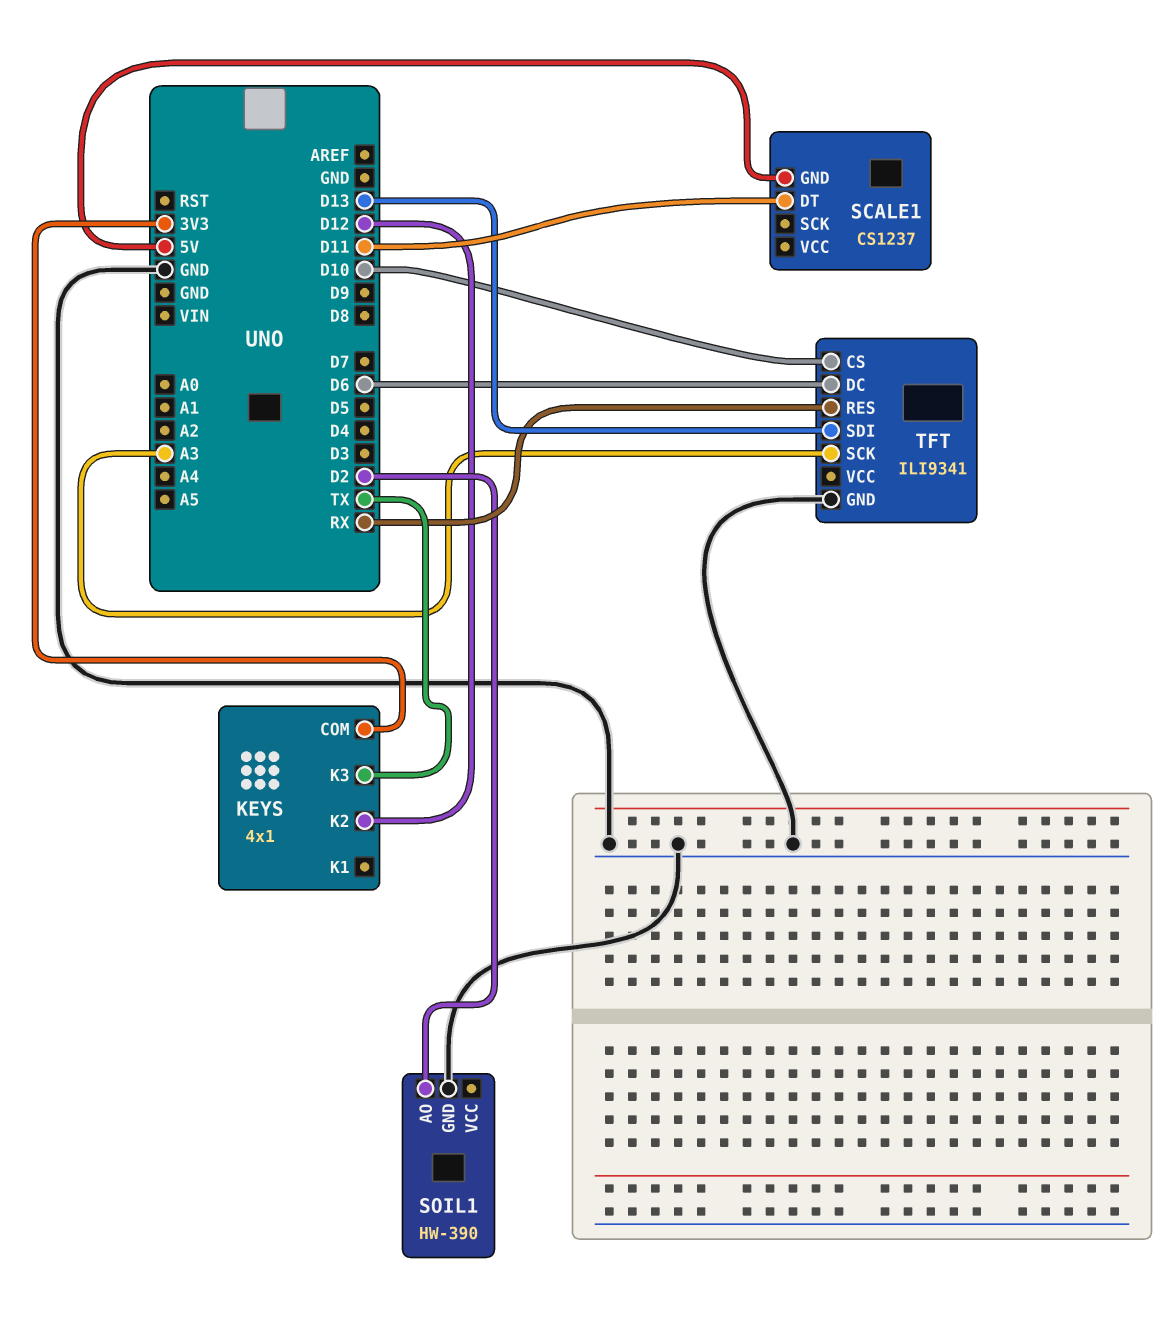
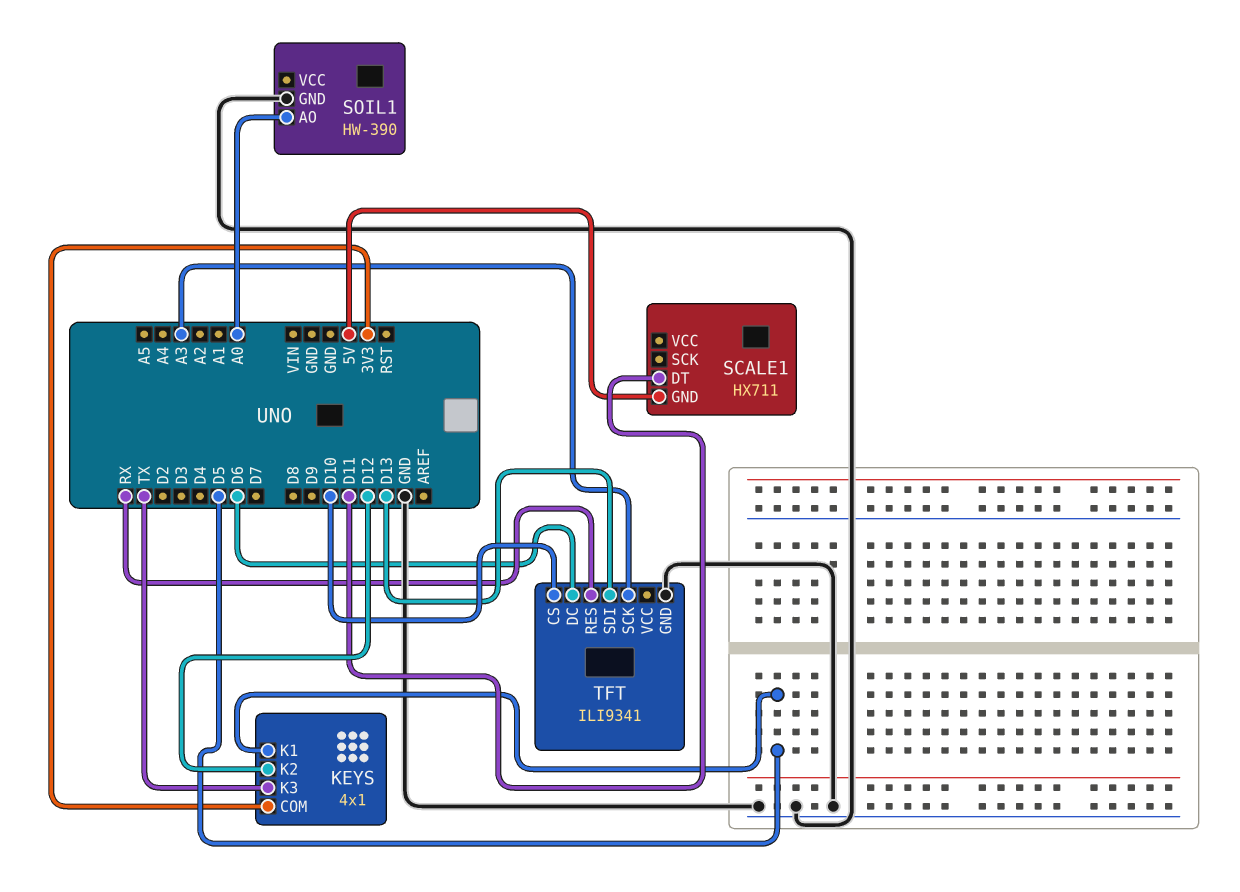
KEYS pin K1: none -> D5
SCALE1: CS1237 -> HX711
SOIL1 pin AO: D2 -> A0

